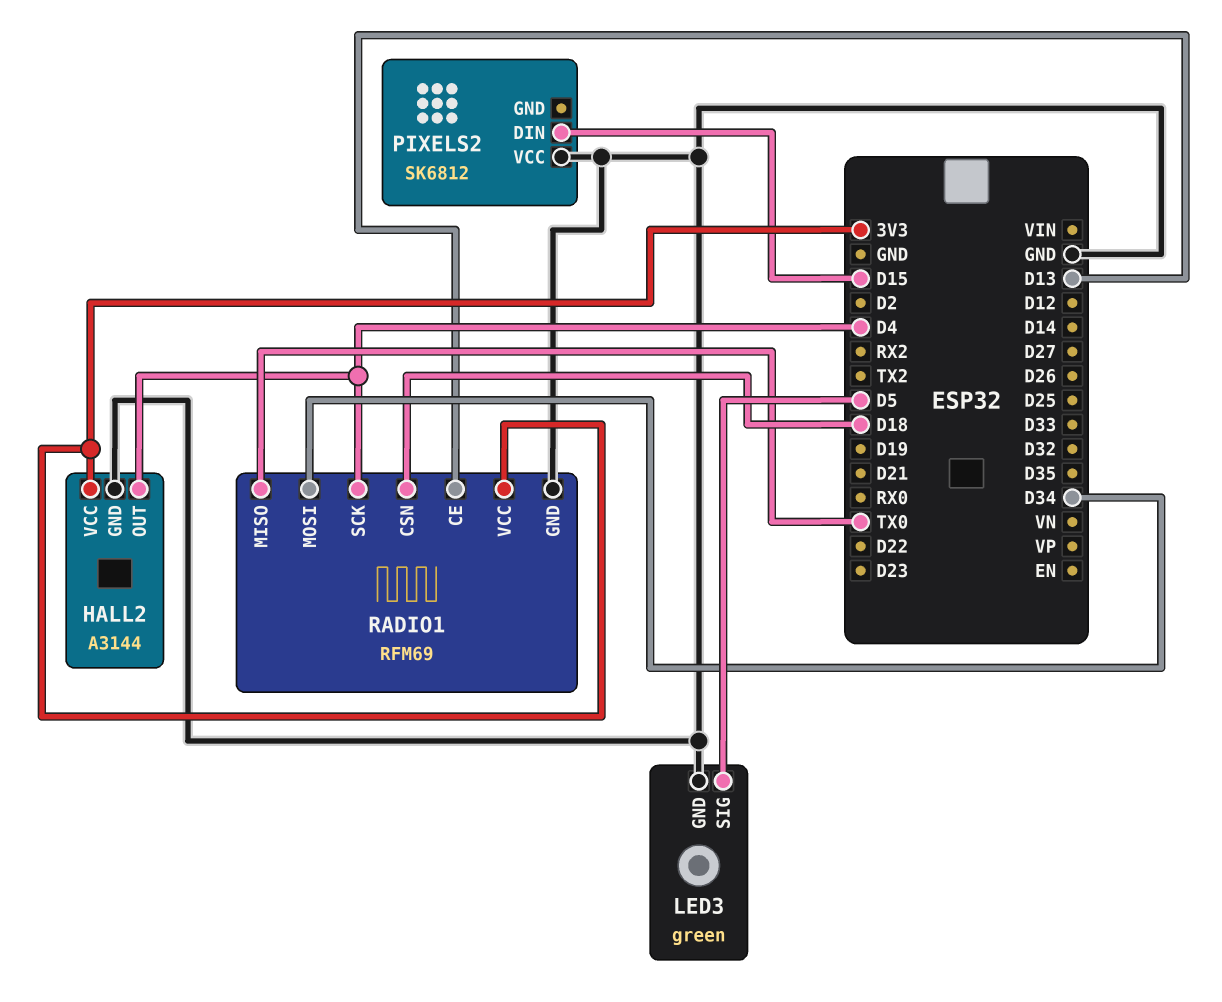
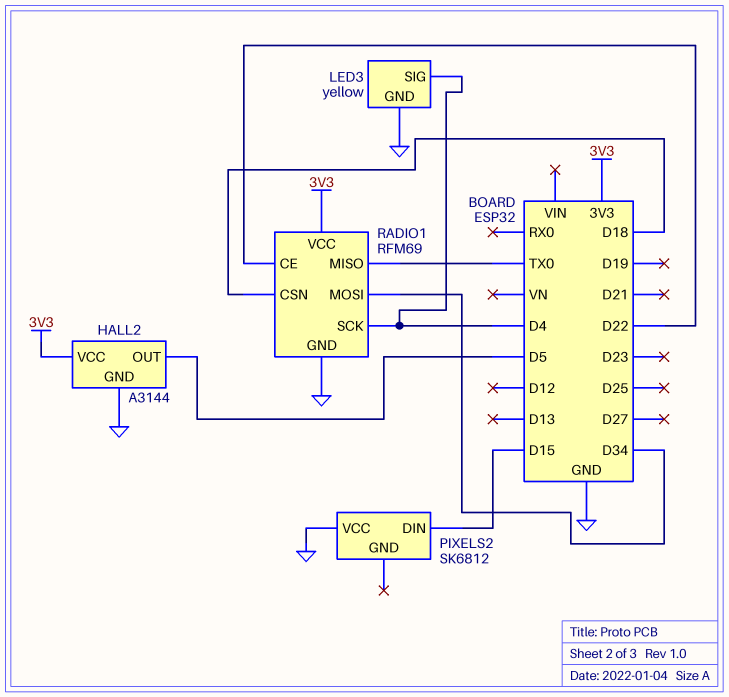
HALL2 pin OUT: D4 -> D5
LED3: green -> yellow
LED3 pin SIG: D5 -> D4
RADIO1 pin CE: D13 -> D22

